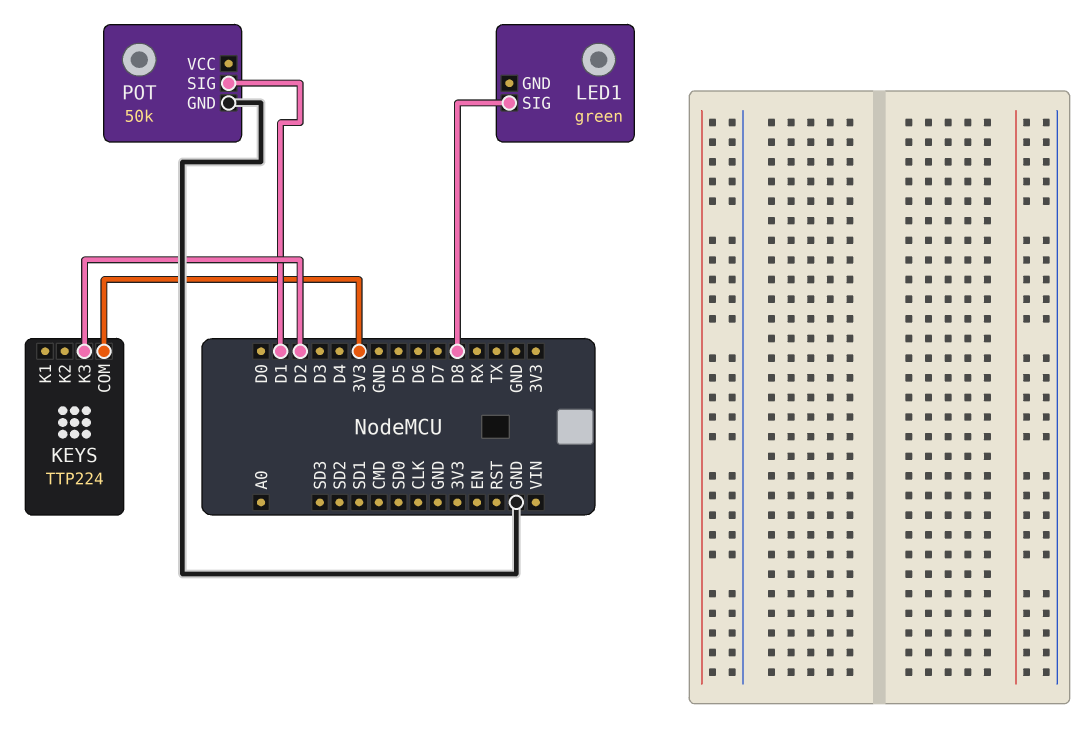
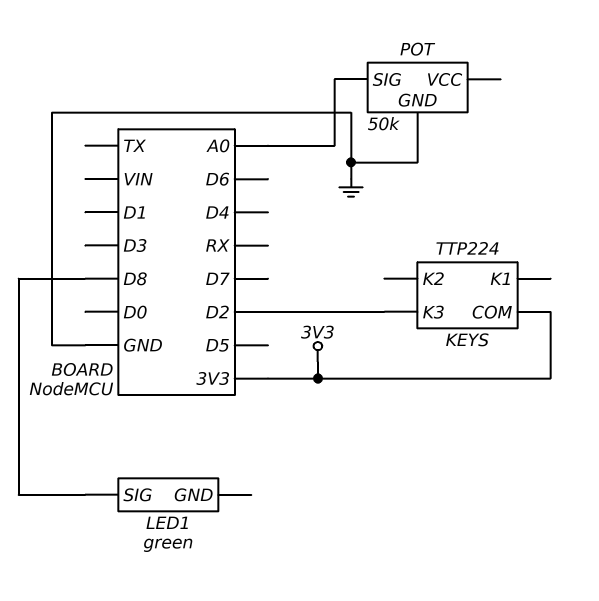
POT pin SIG: D1 -> A0

